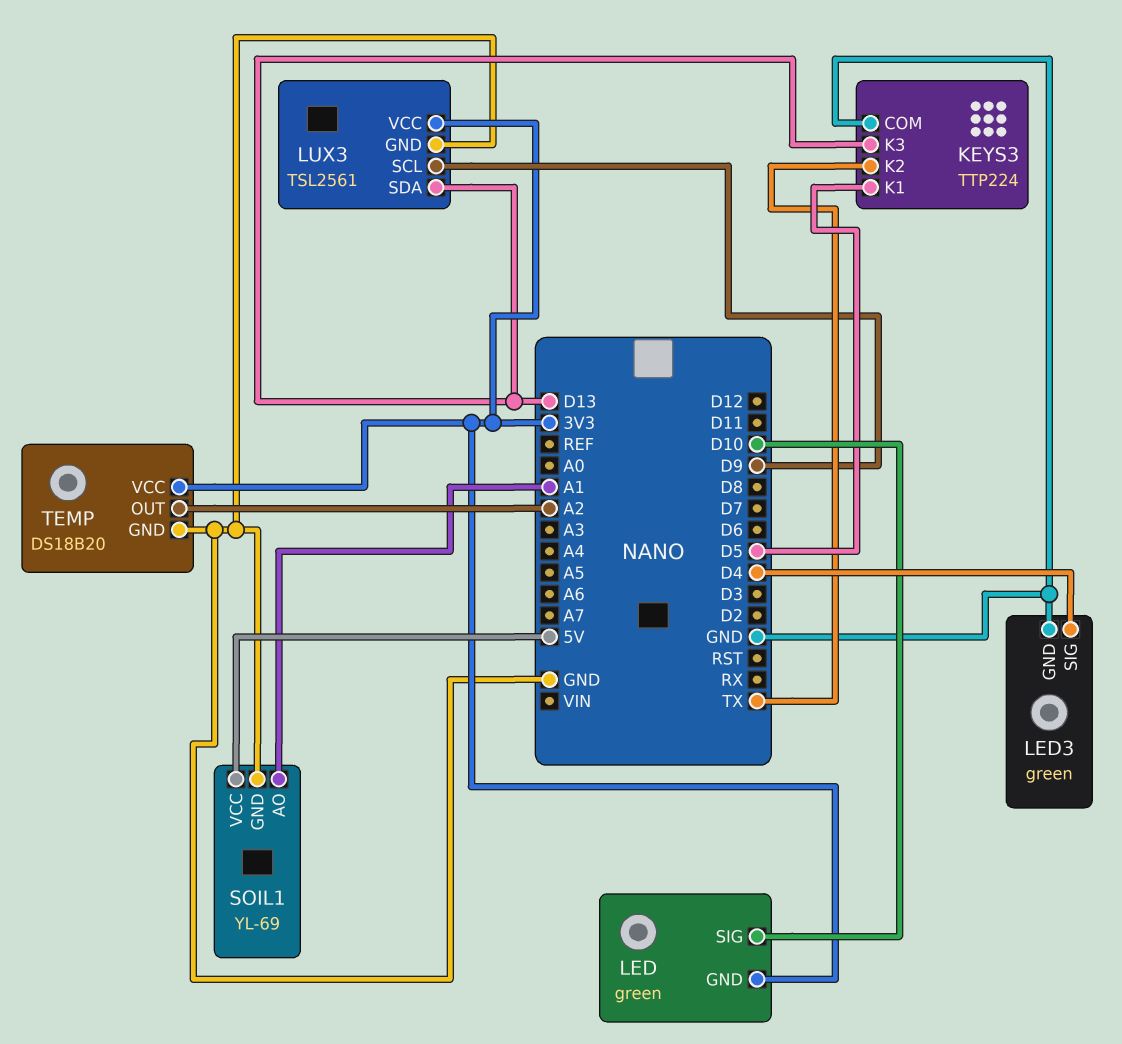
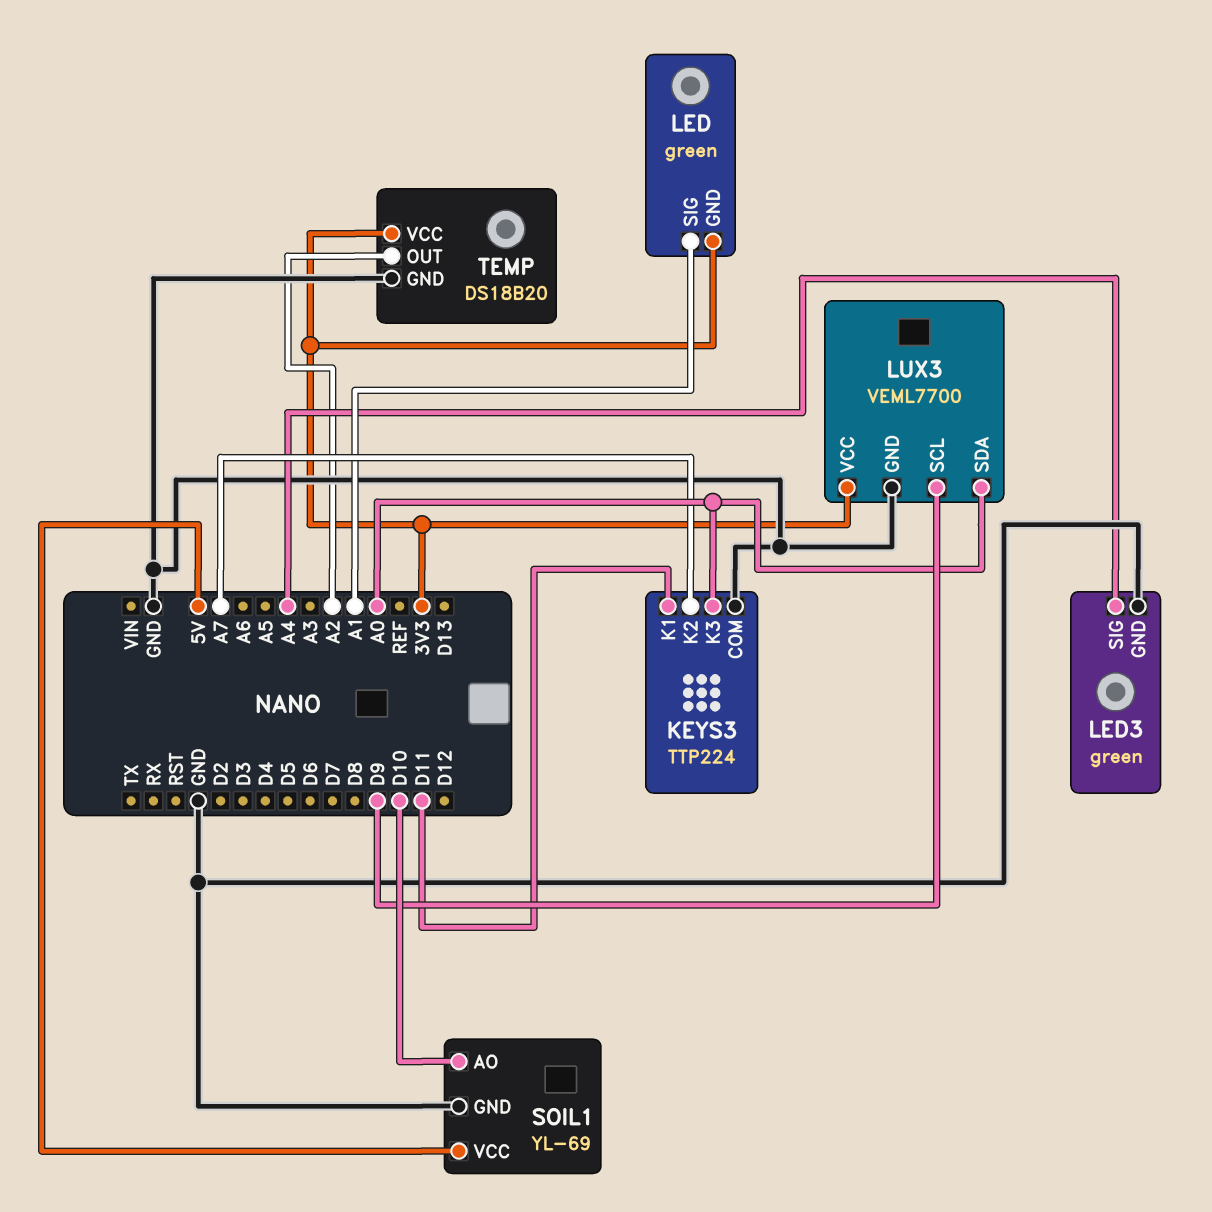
KEYS3 pin K1: D5 -> D11
KEYS3 pin K2: TX -> A7
KEYS3 pin K3: D13 -> A0
LED pin SIG: D10 -> A1
LED3 pin SIG: D4 -> A4
LUX3: TSL2561 -> VEML7700
LUX3 pin SDA: D13 -> A0
SOIL1 pin AO: A1 -> D10

